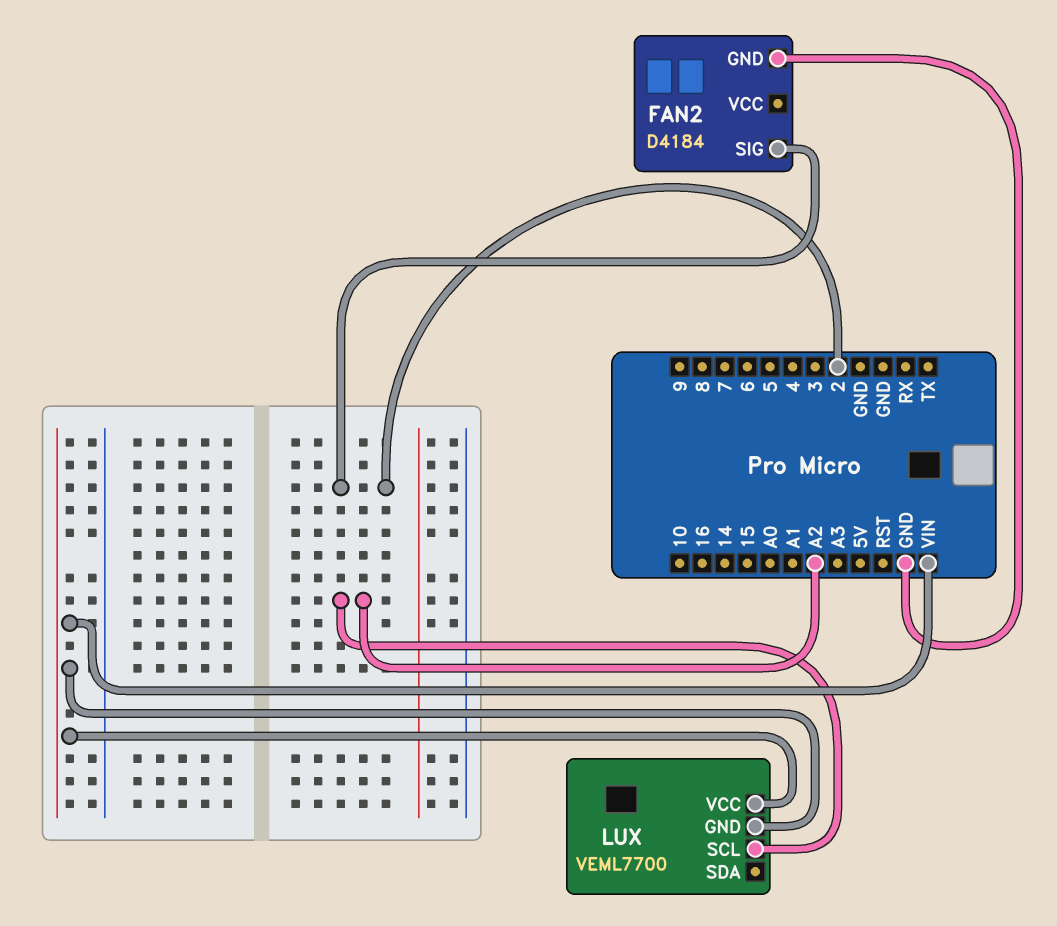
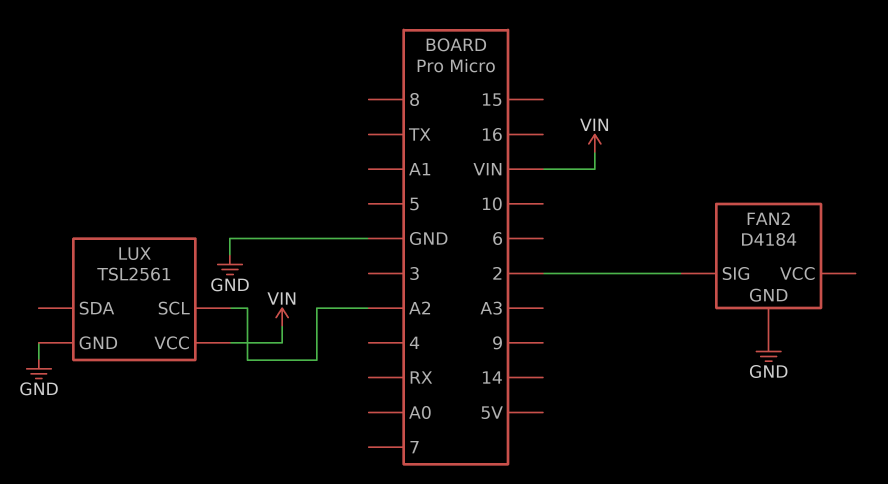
LUX: VEML7700 -> TSL2561
LUX pin GND: VIN -> GND

